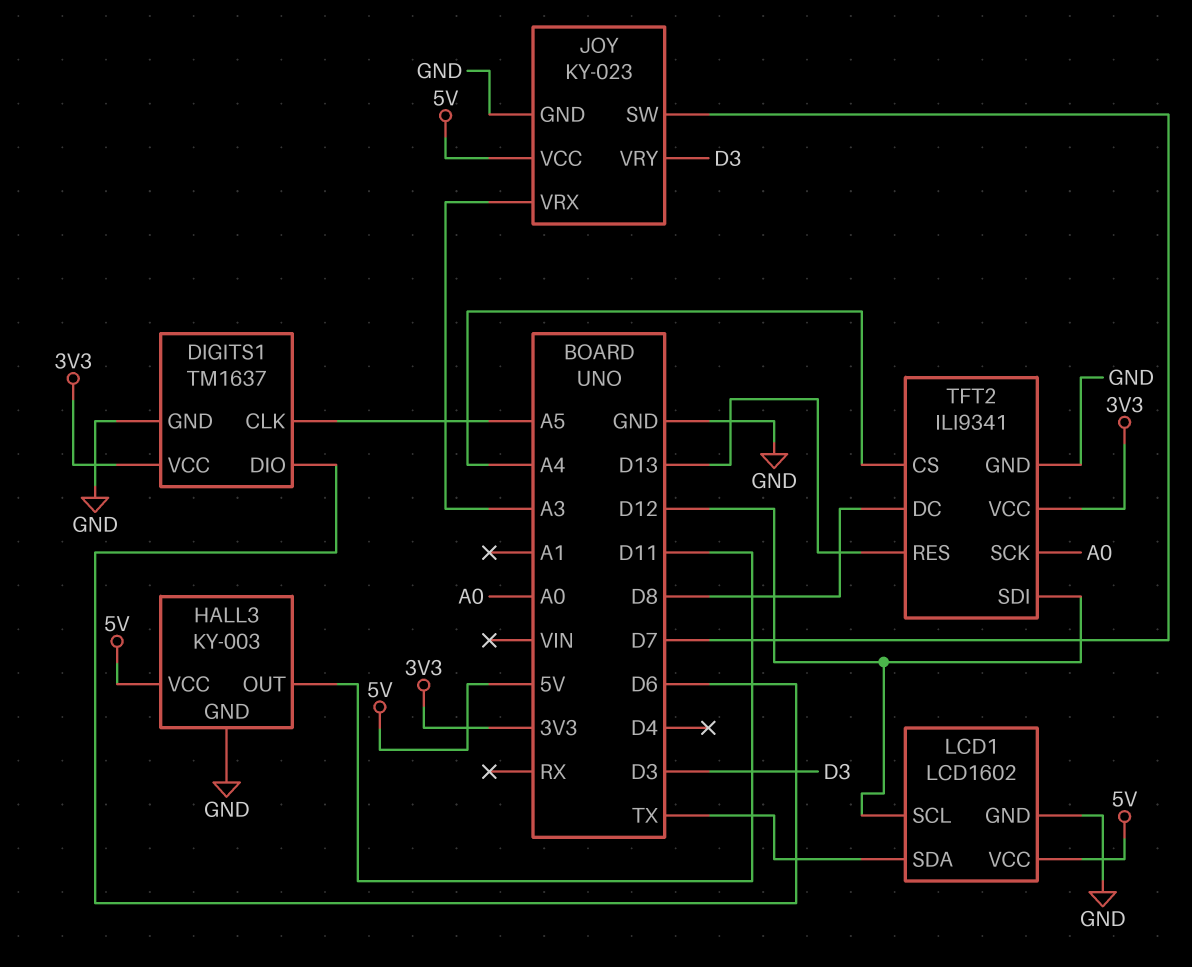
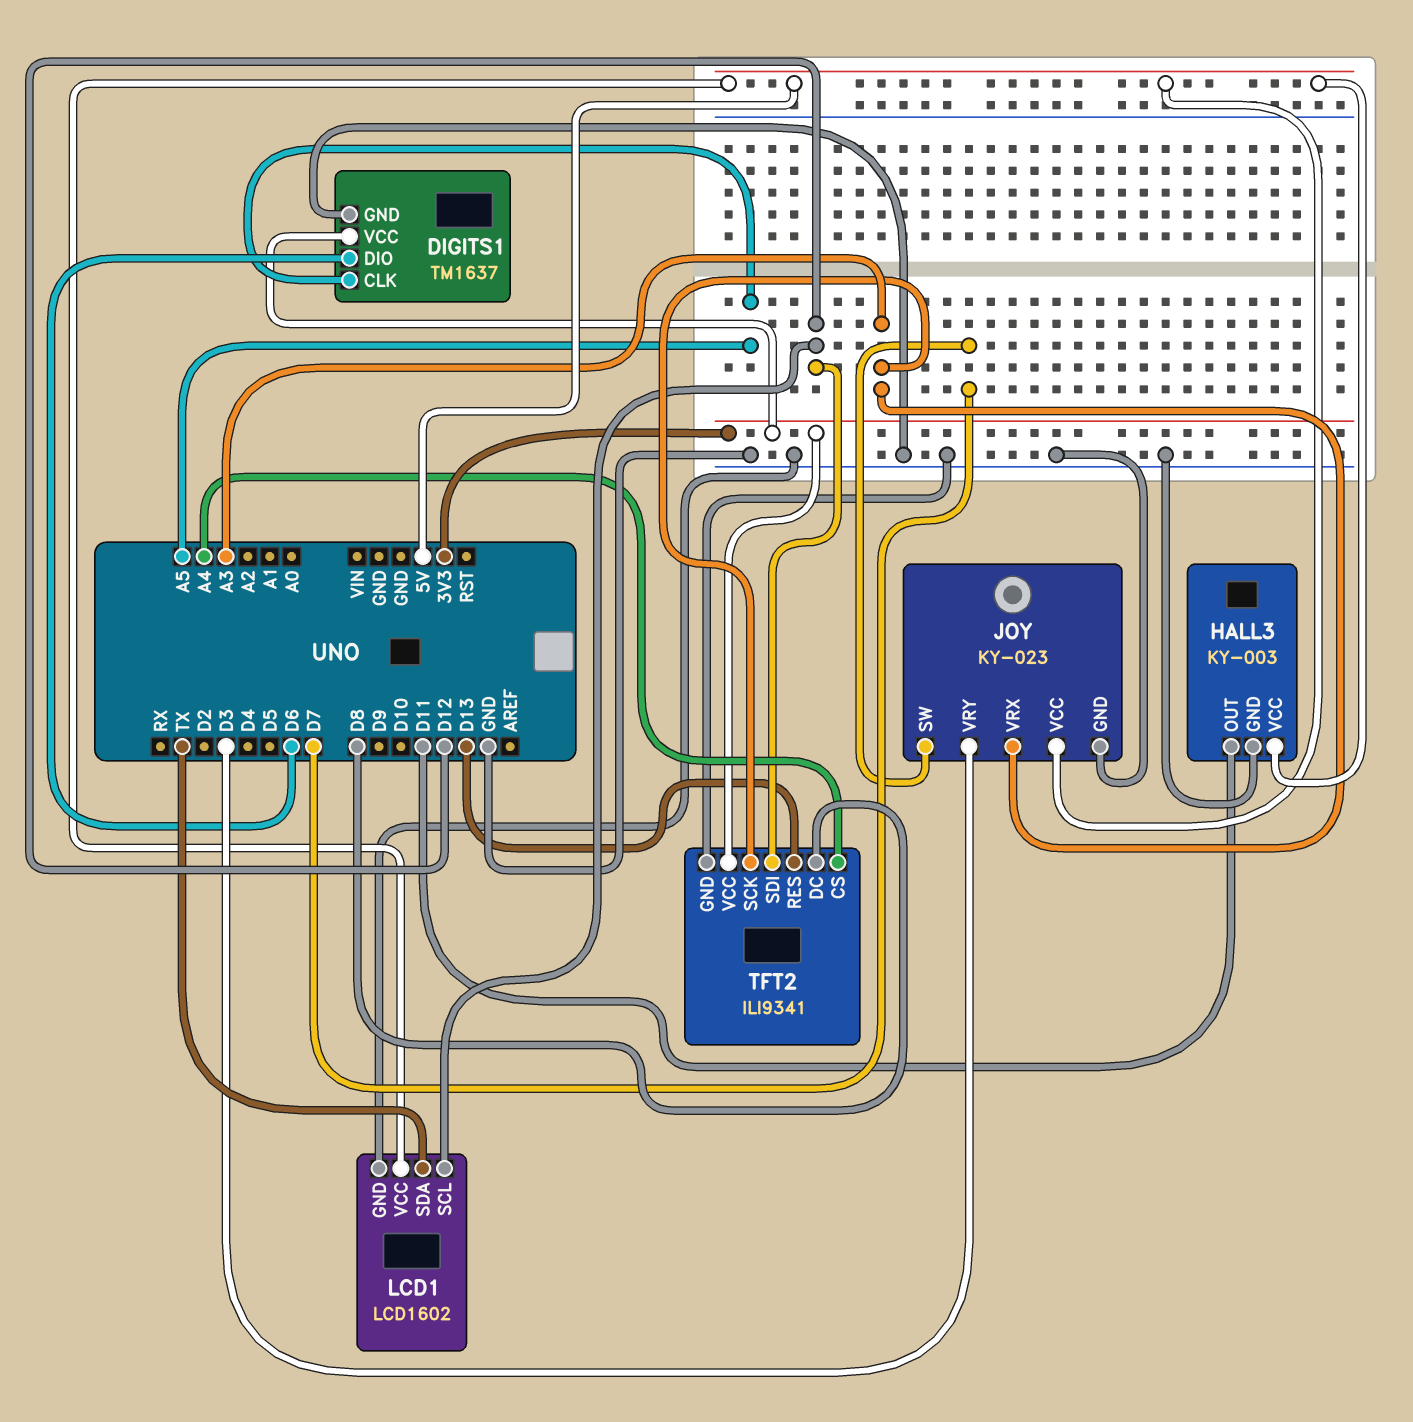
TFT2 pin SCK: A0 -> A3

